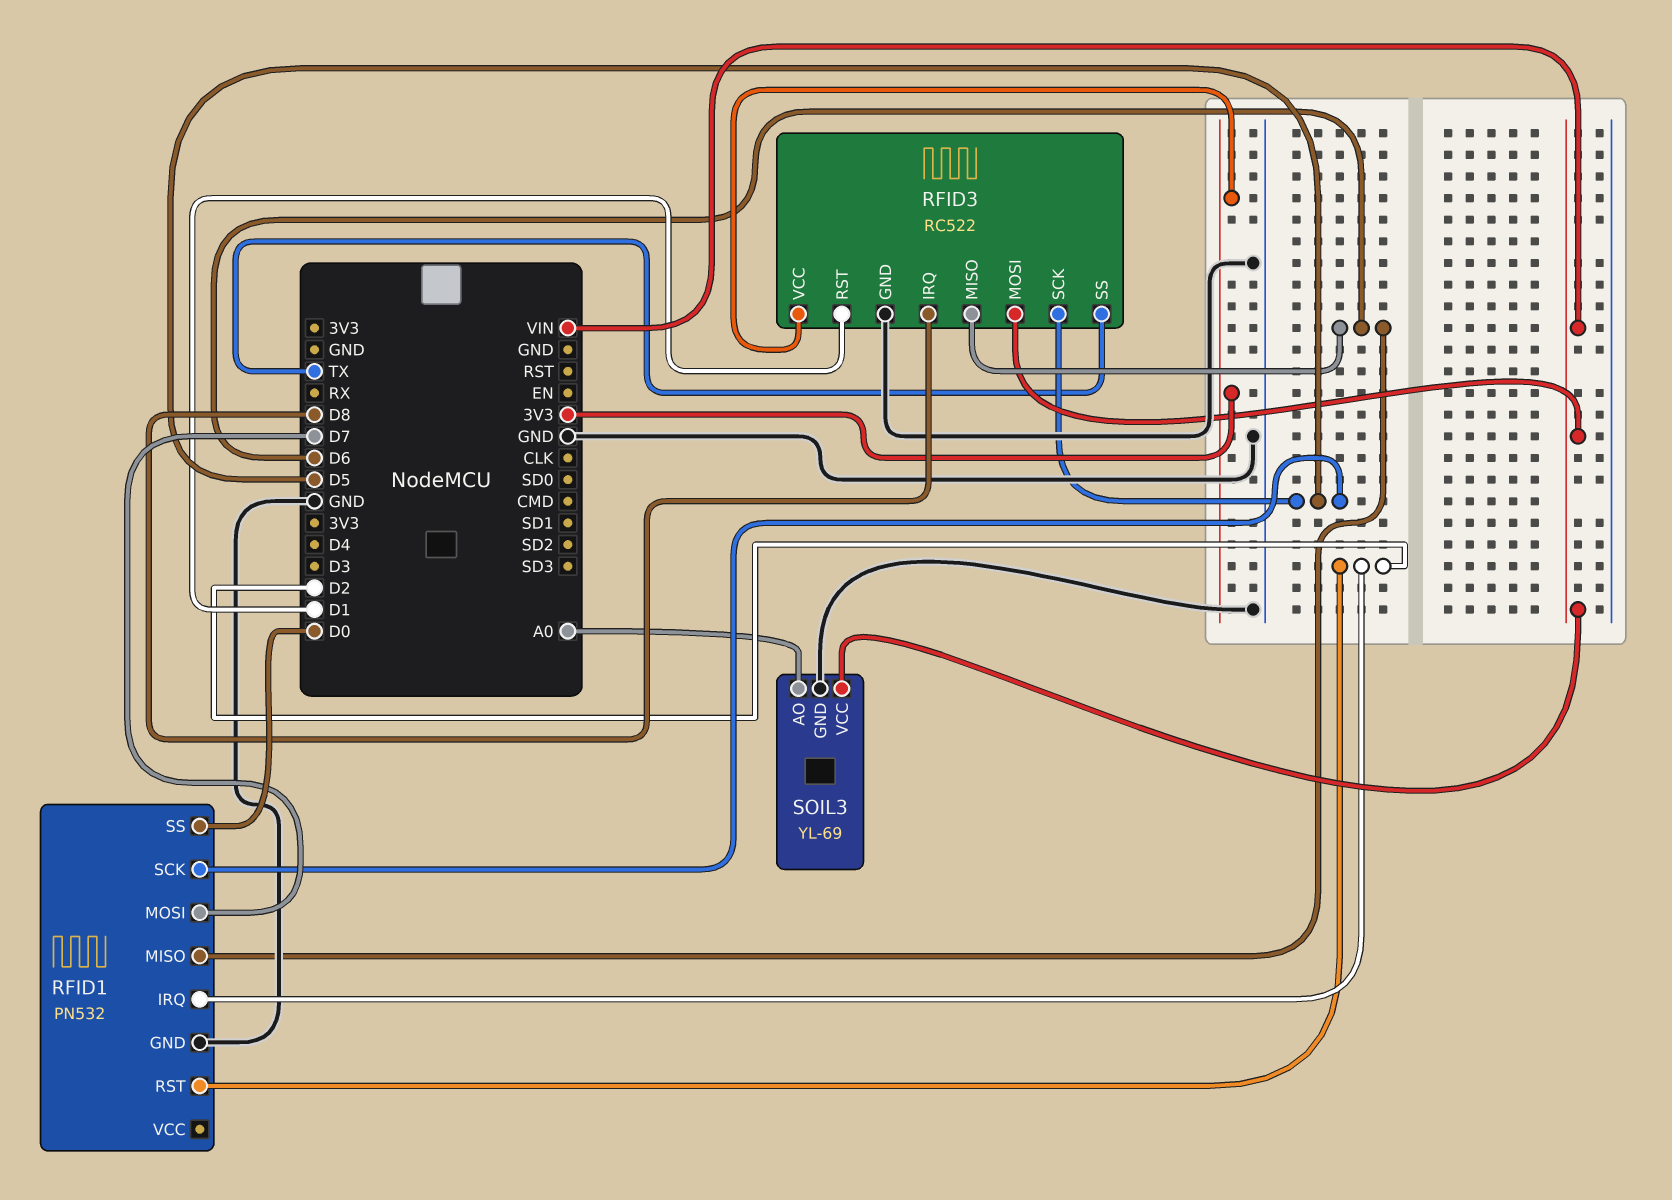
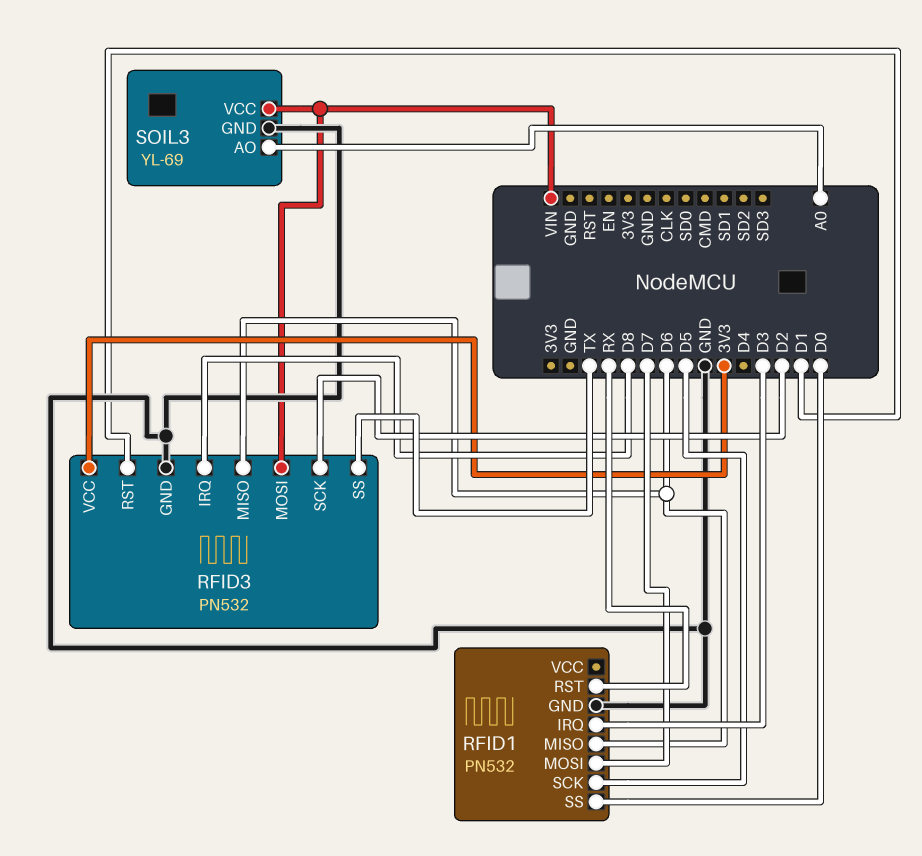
RFID1 pin IRQ: D2 -> D3
RFID1 pin RST: D2 -> RX
RFID3: RC522 -> PN532
RFID3 pin SCK: D5 -> D2

